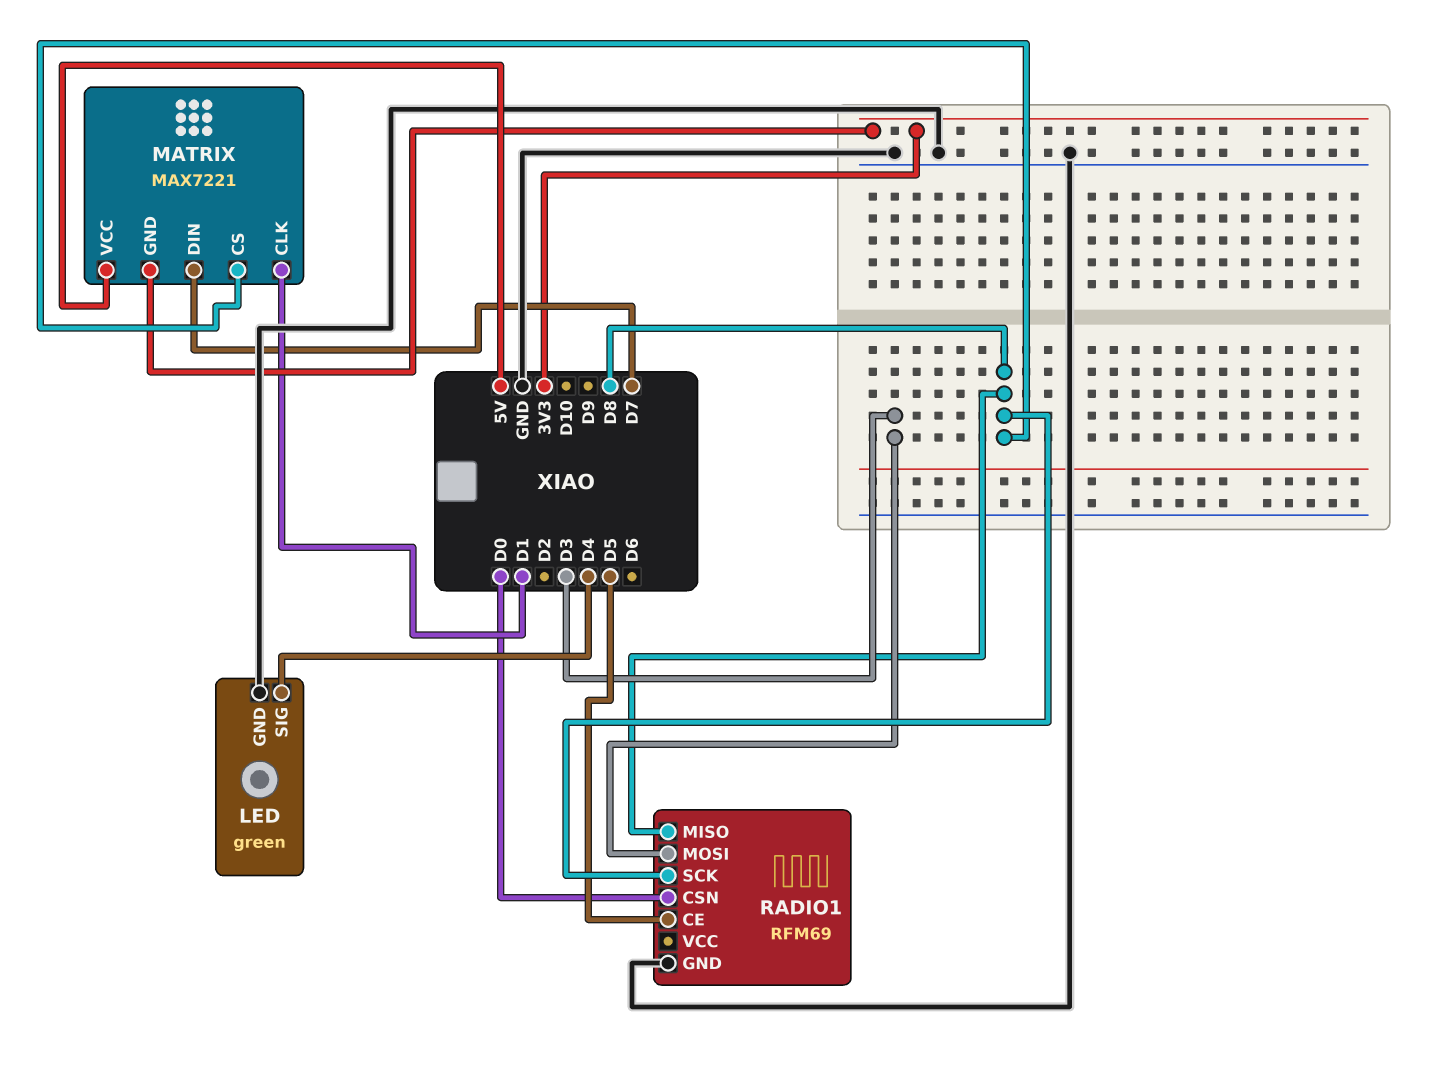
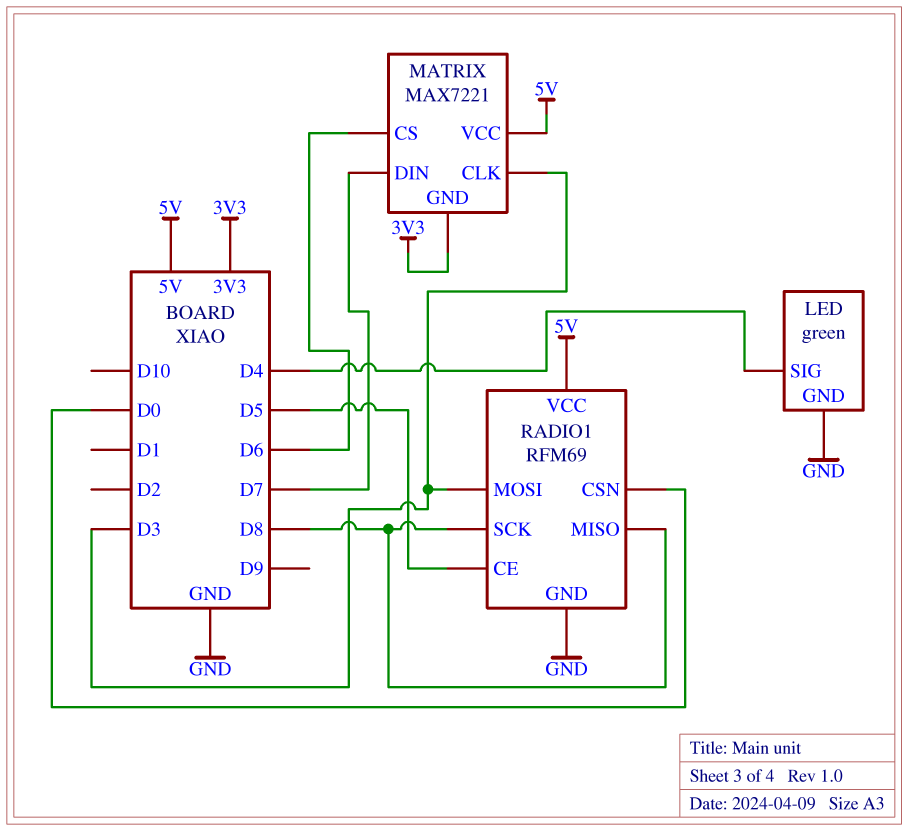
MATRIX pin CLK: D1 -> D3
MATRIX pin CS: D8 -> D6
RADIO1 pin VCC: none -> 5V

